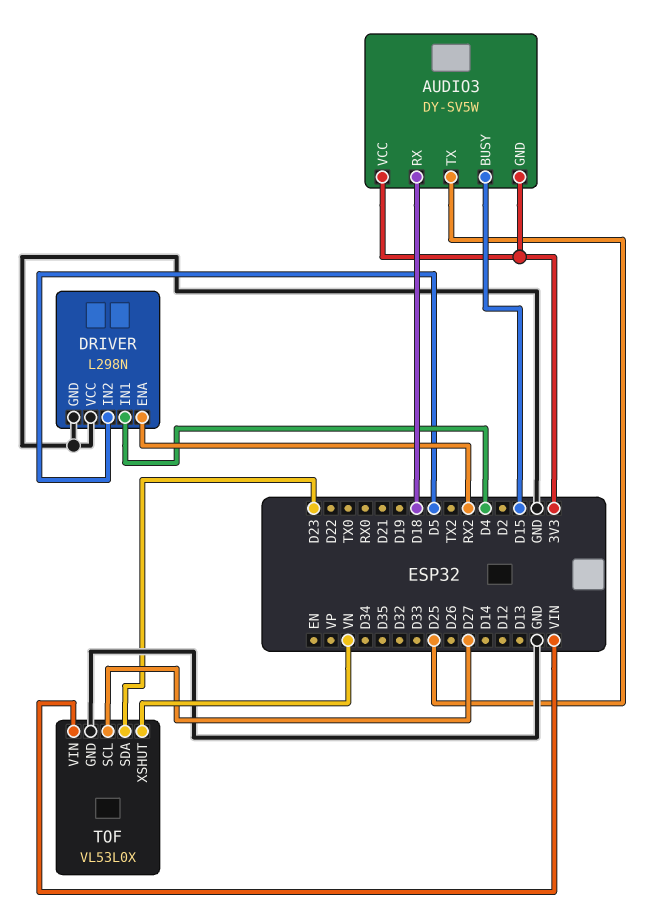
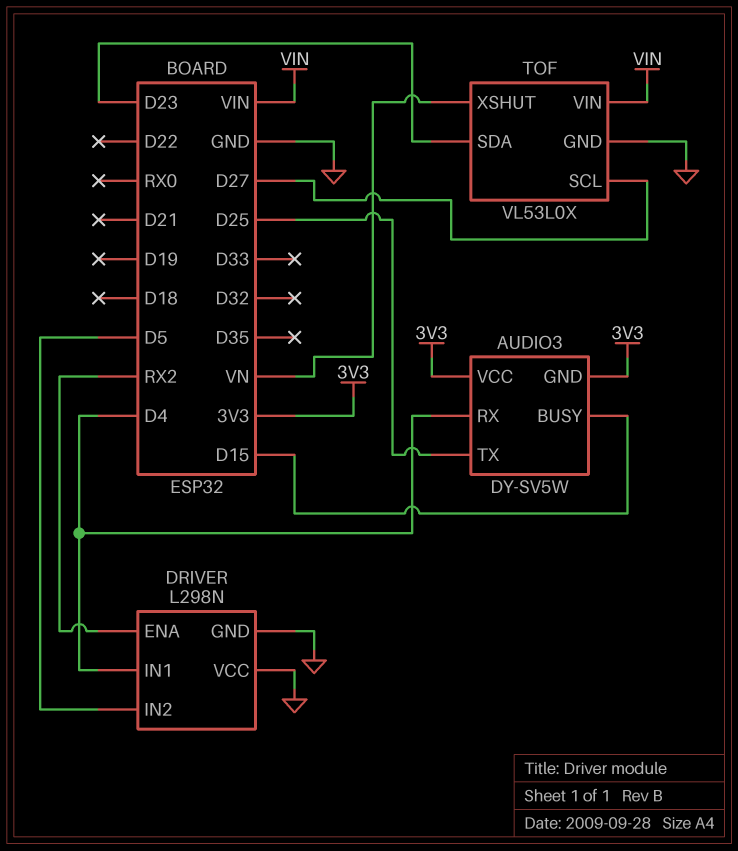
AUDIO3 pin RX: D18 -> D4

